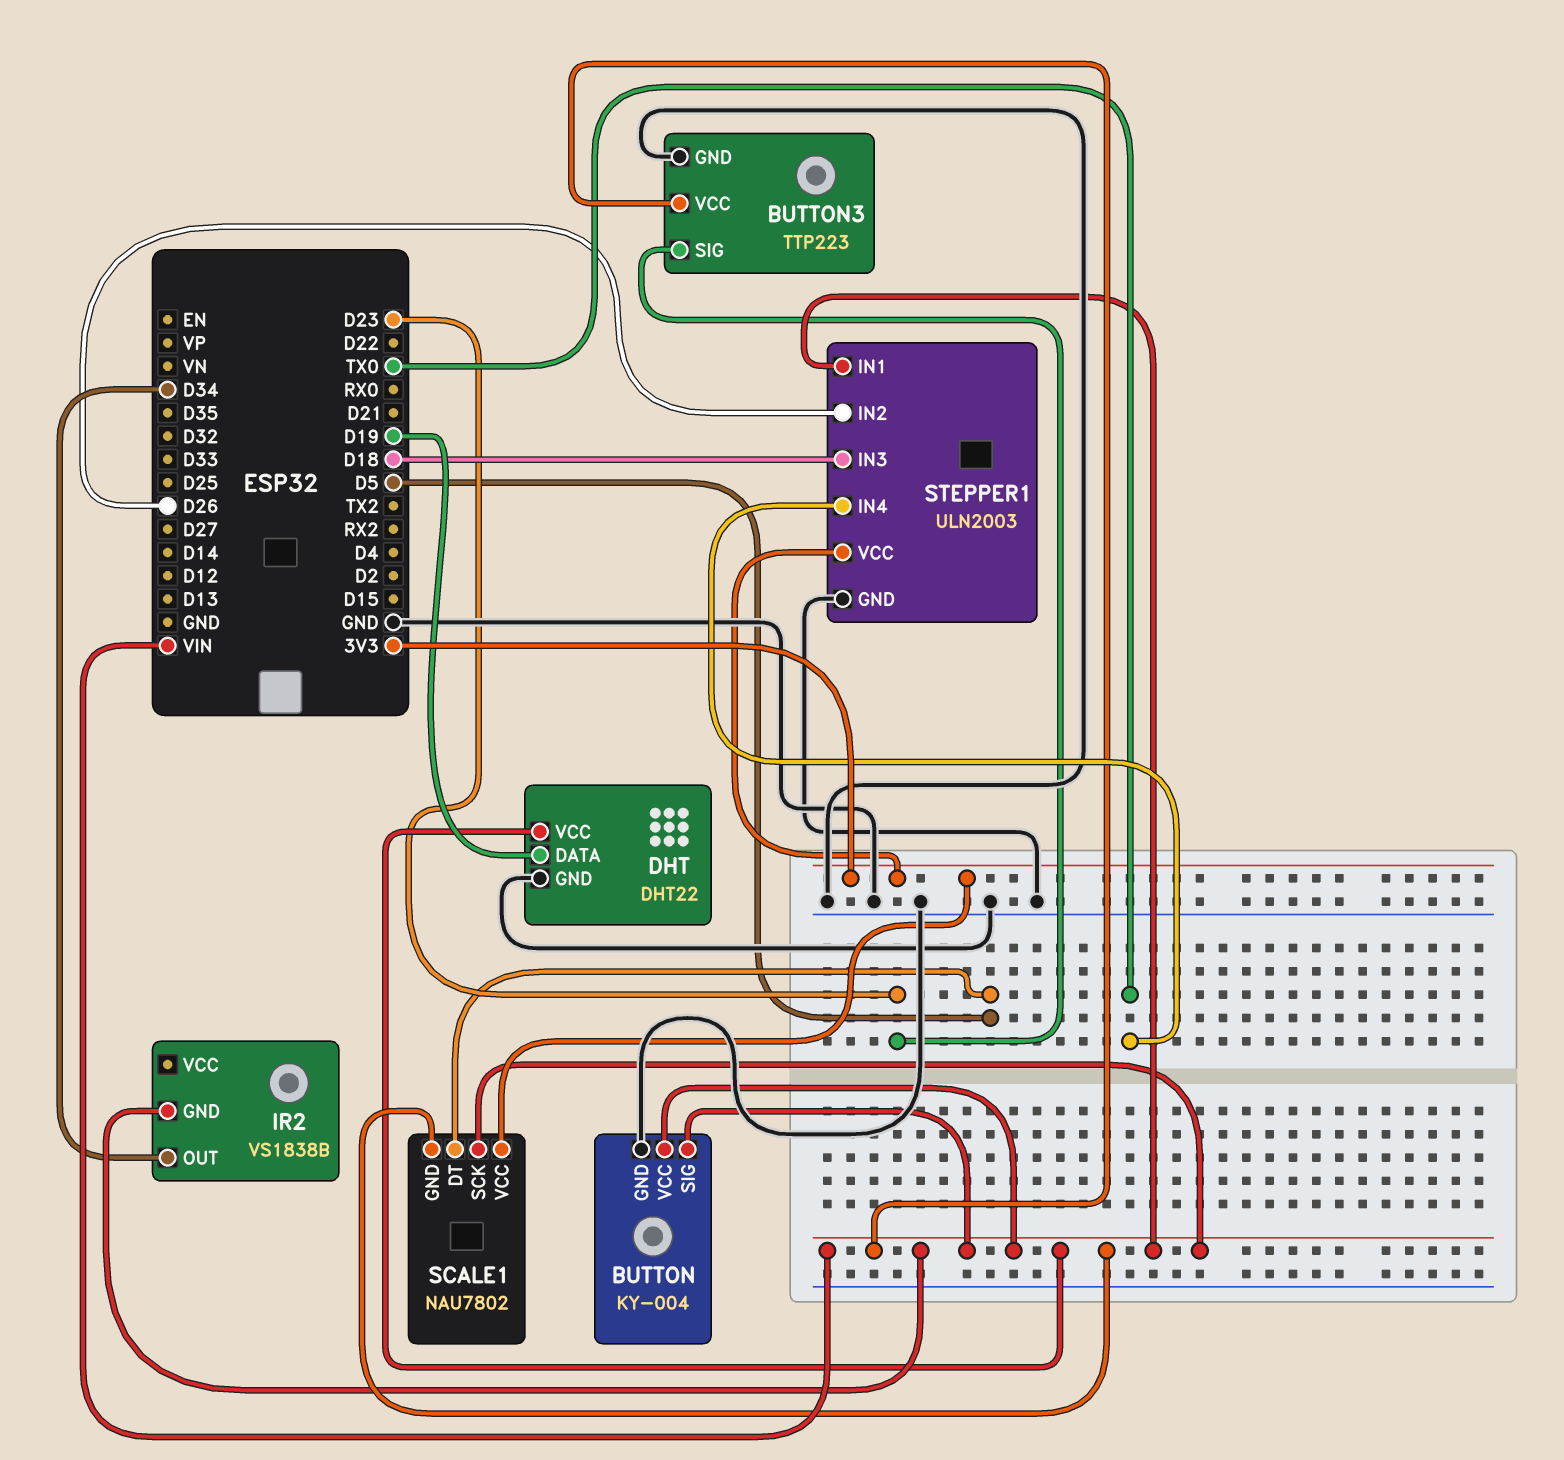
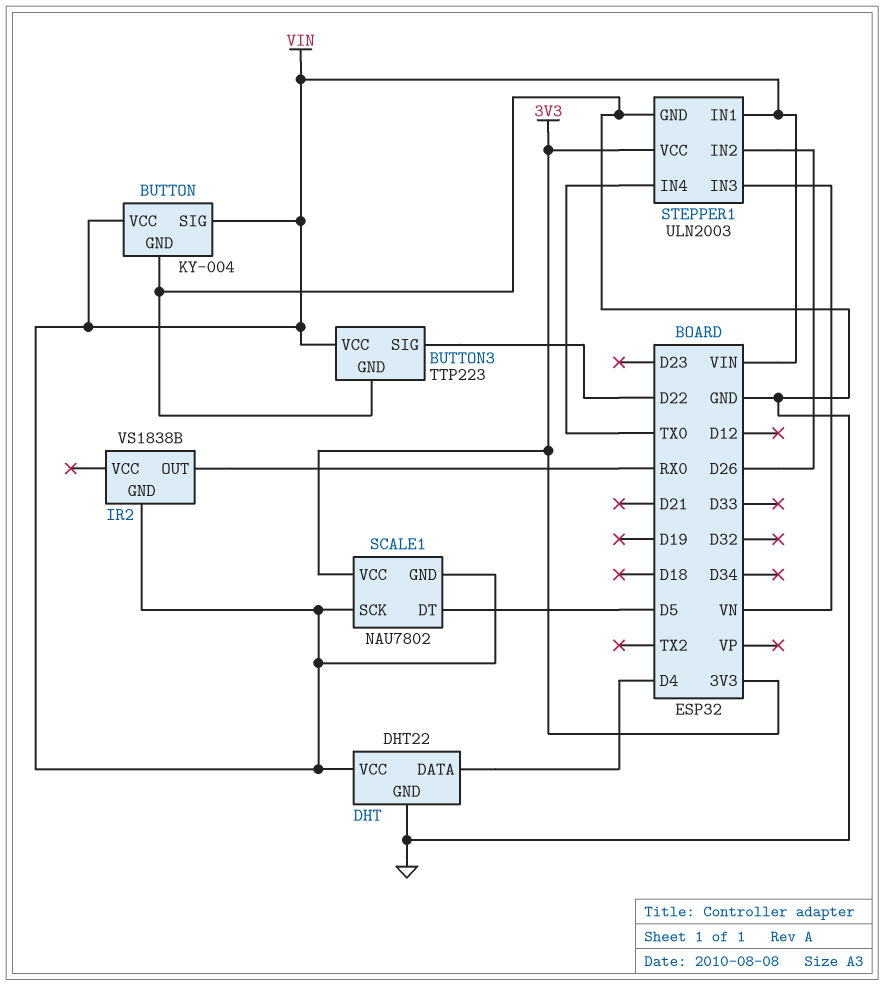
BUTTON3 pin SIG: D23 -> D22
DHT pin DATA: D19 -> D4
IR2 pin OUT: D34 -> RX0
STEPPER1 pin IN3: D18 -> VN

